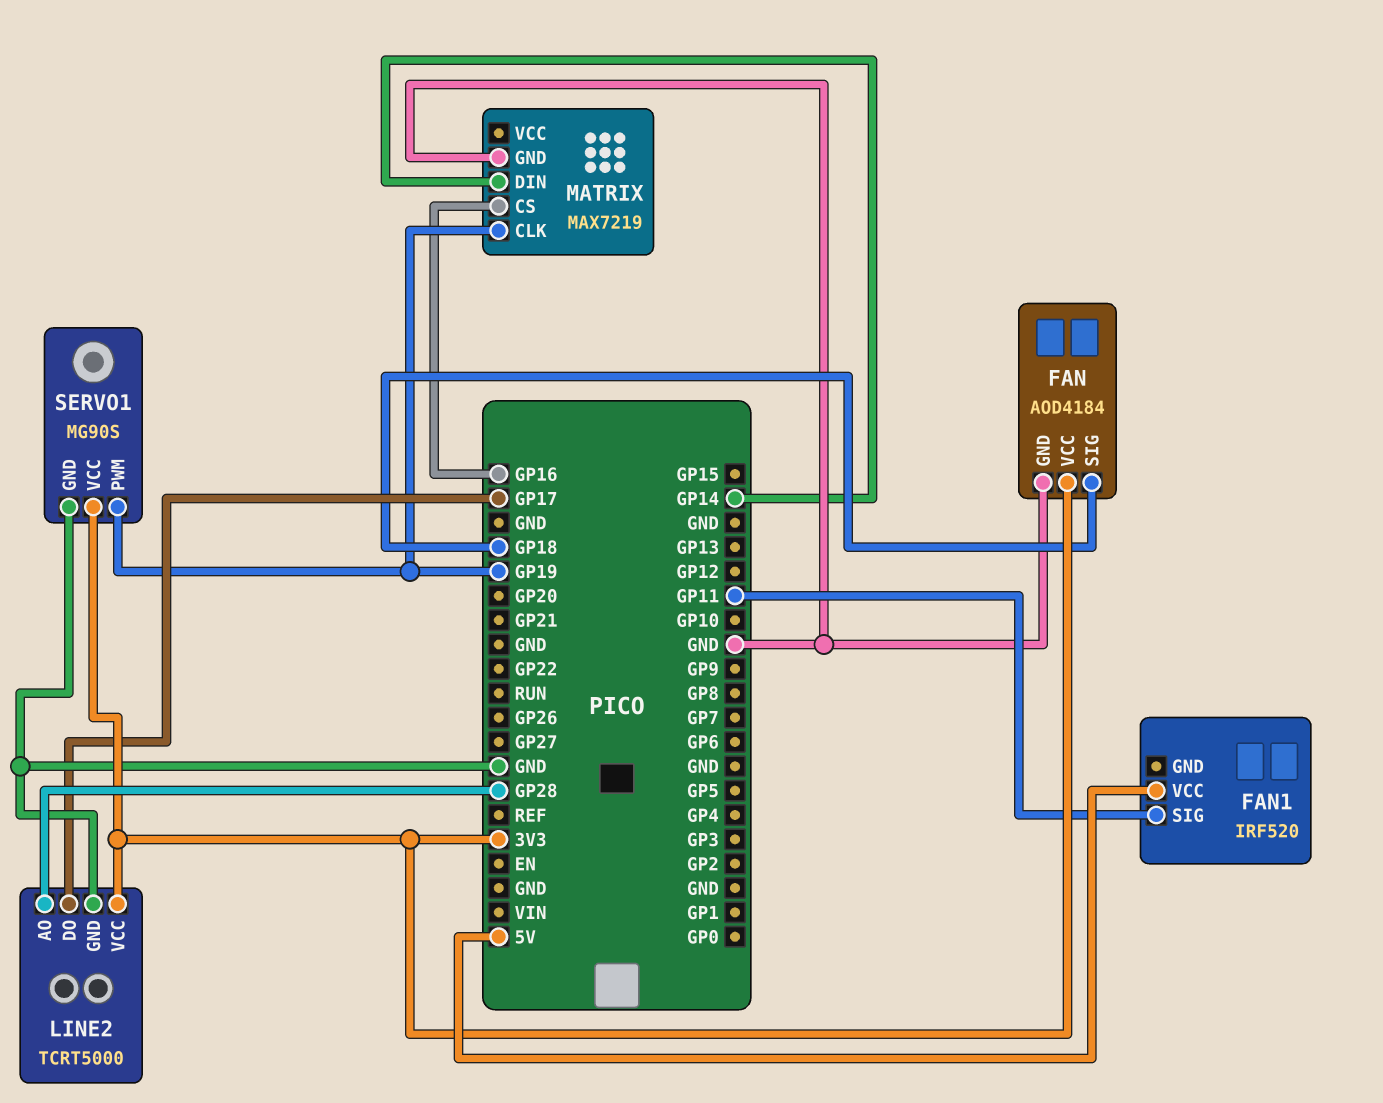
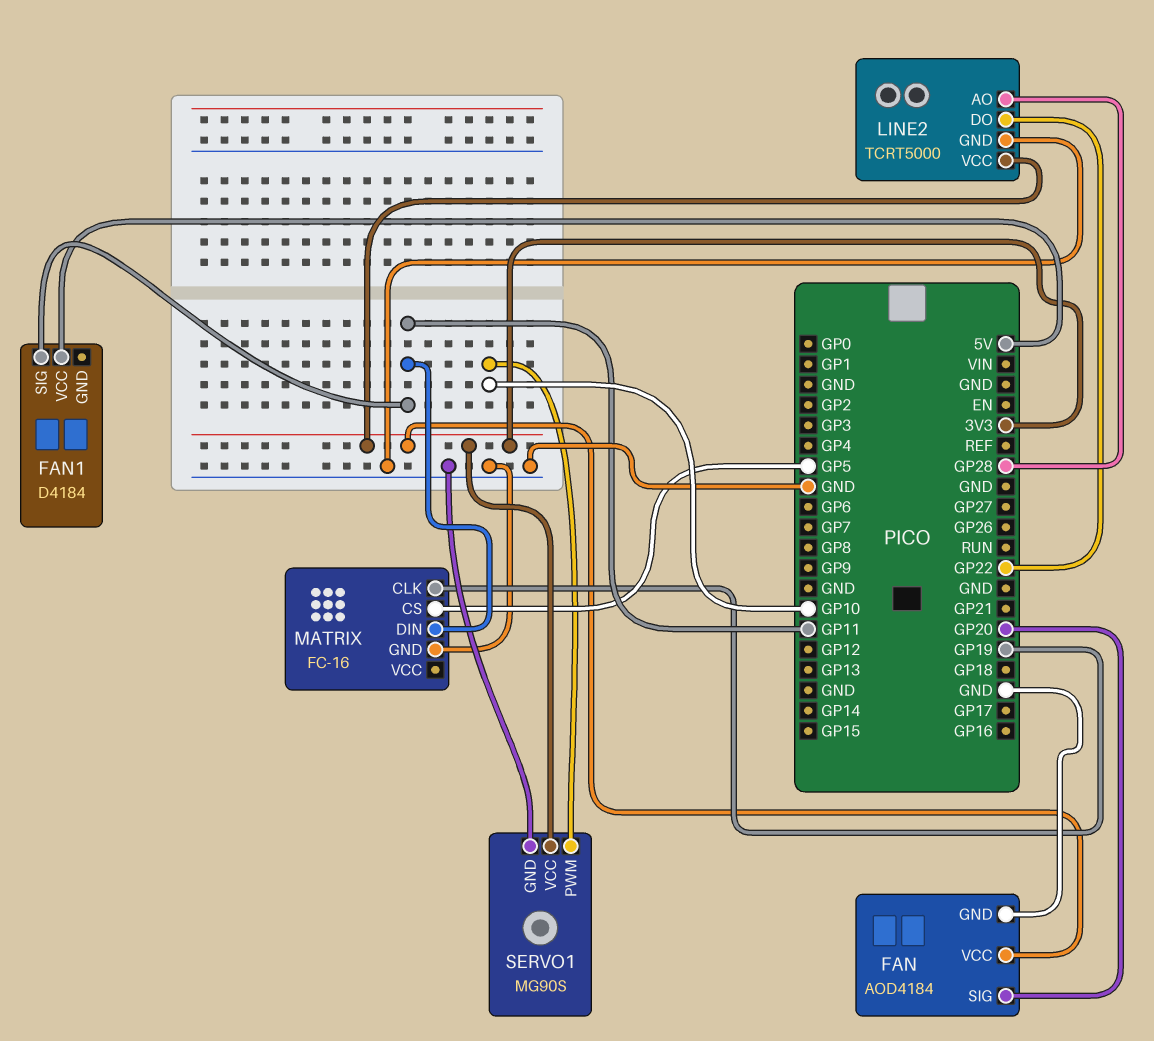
FAN pin SIG: GP18 -> GP20
FAN1: IRF520 -> D4184
LINE2 pin DO: GP17 -> GP22
MATRIX: MAX7219 -> FC-16
MATRIX pin CS: GP16 -> GP5
MATRIX pin DIN: GP14 -> GP11
SERVO1 pin PWM: GP19 -> GP10

